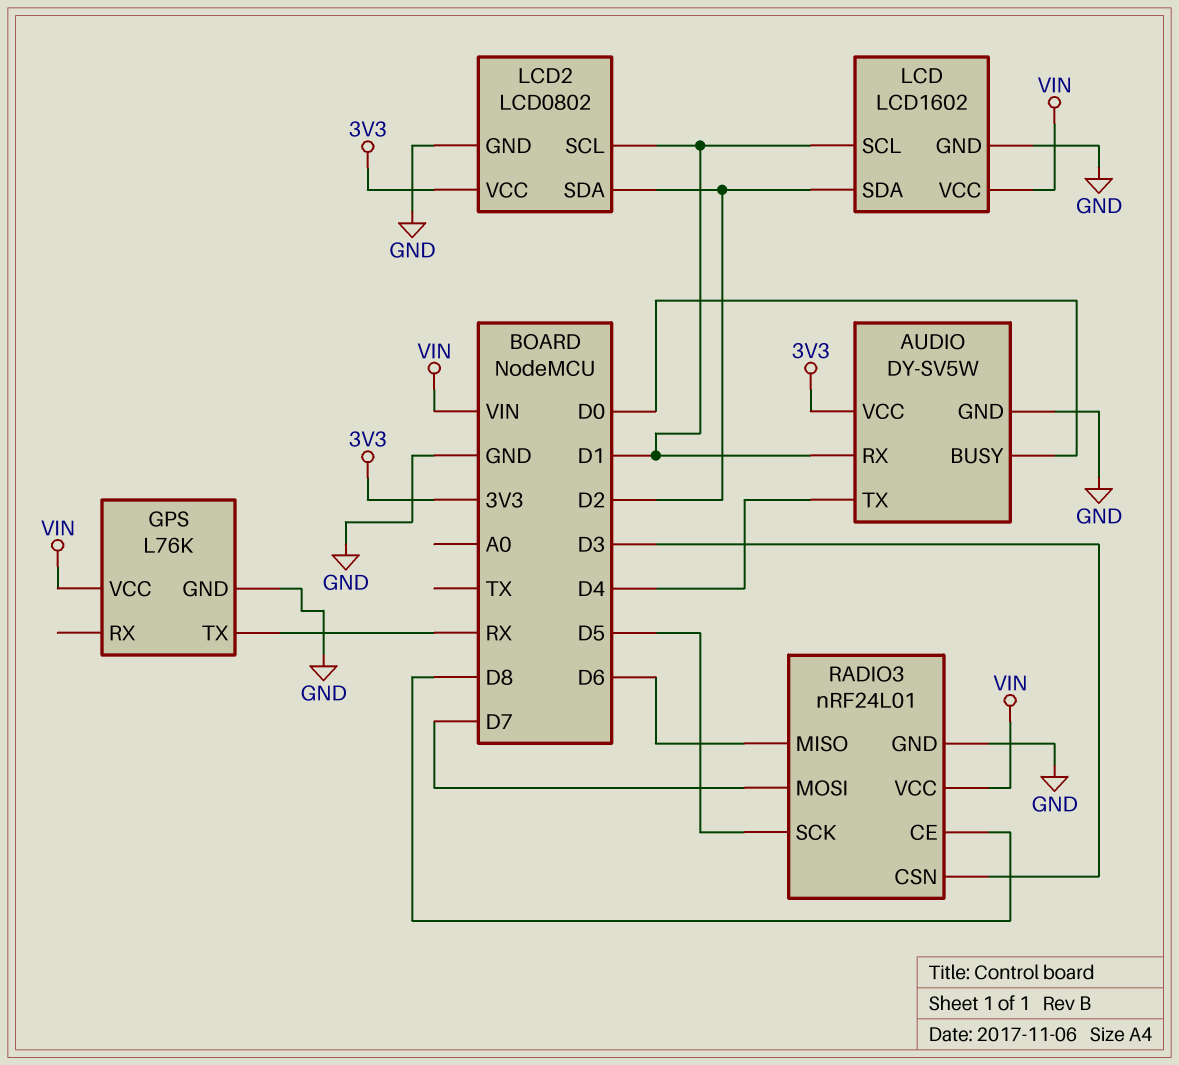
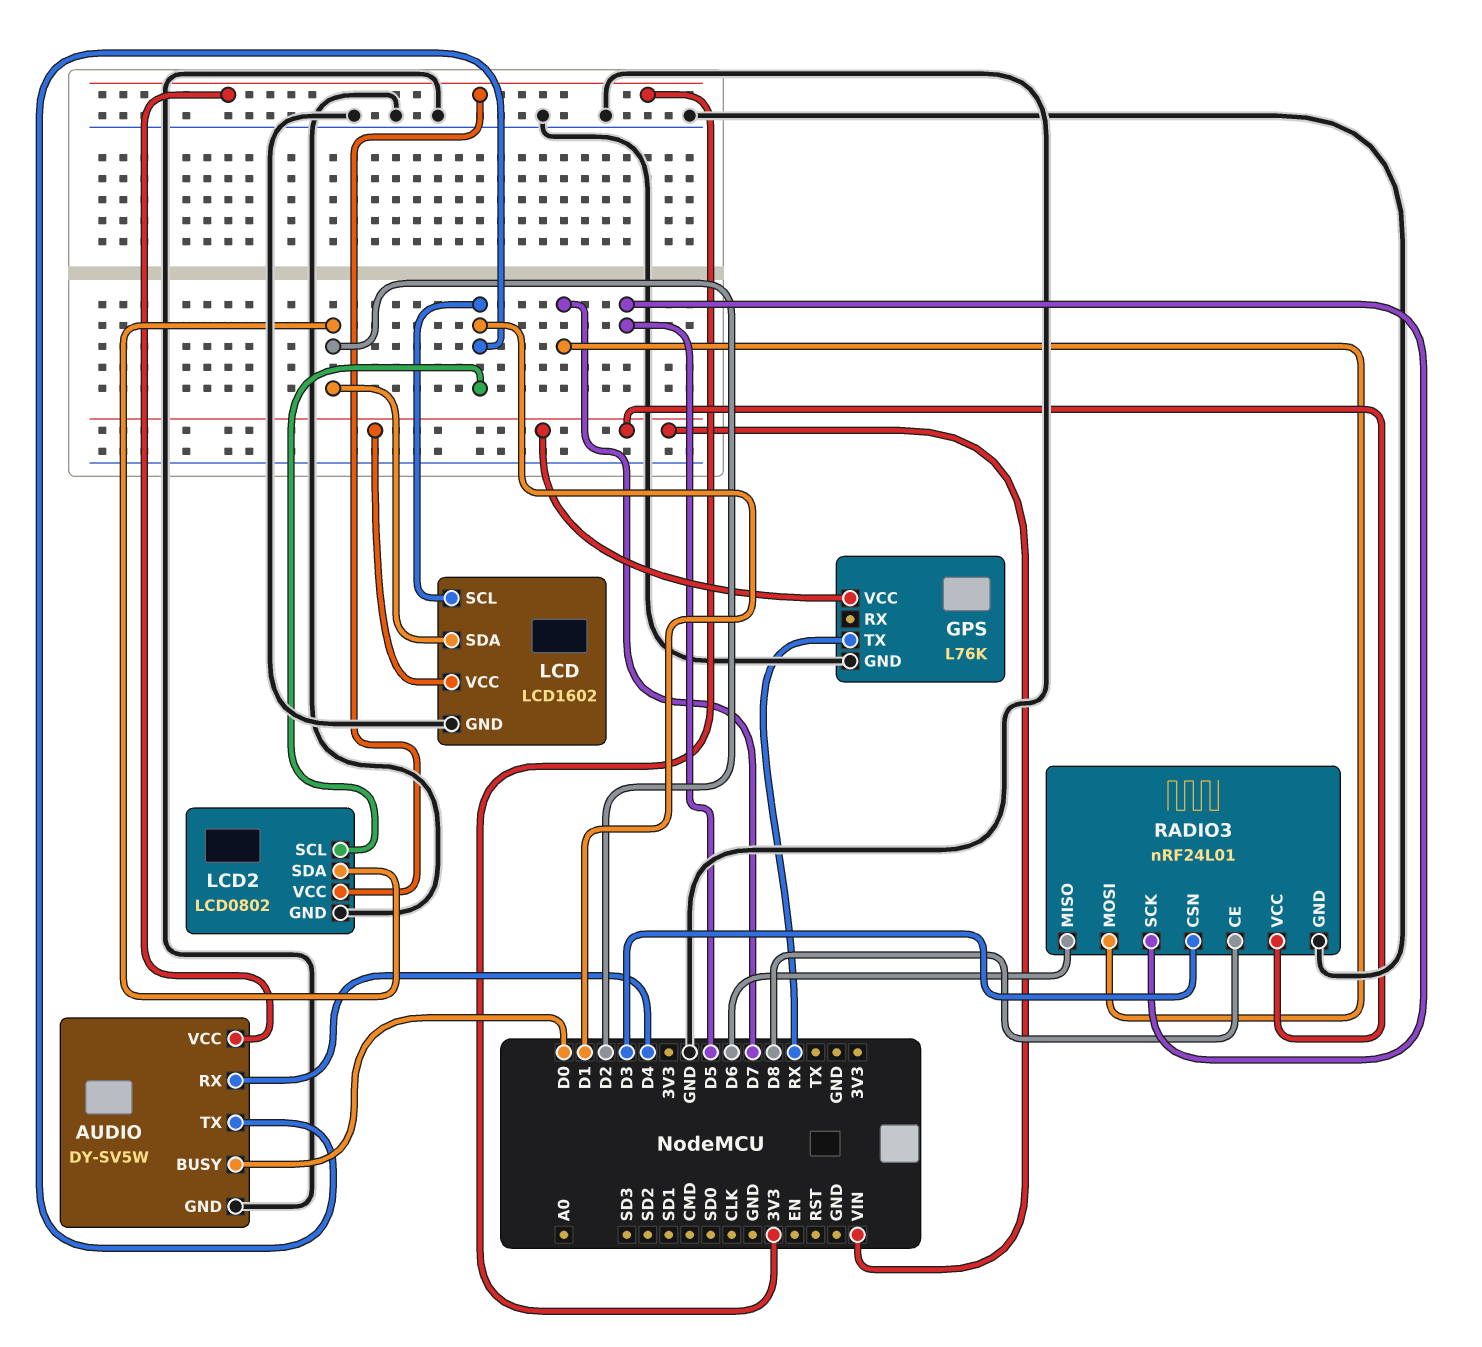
AUDIO pin RX: D1 -> D4
AUDIO pin TX: D4 -> D1

